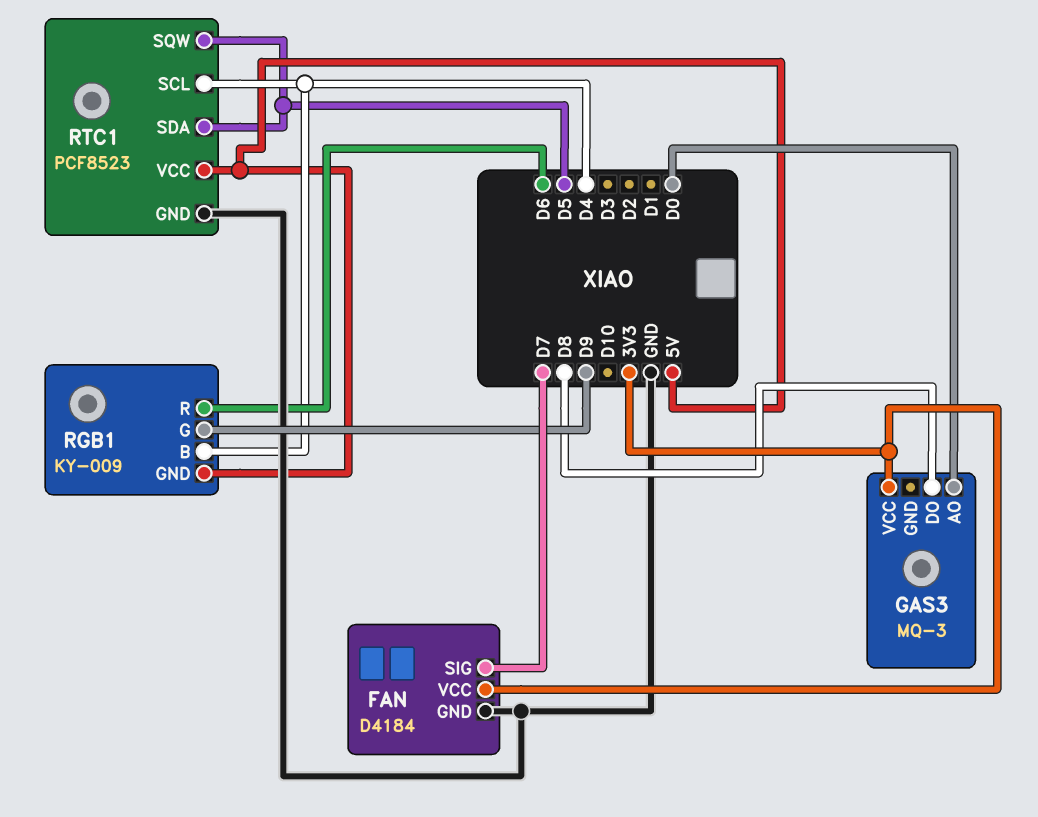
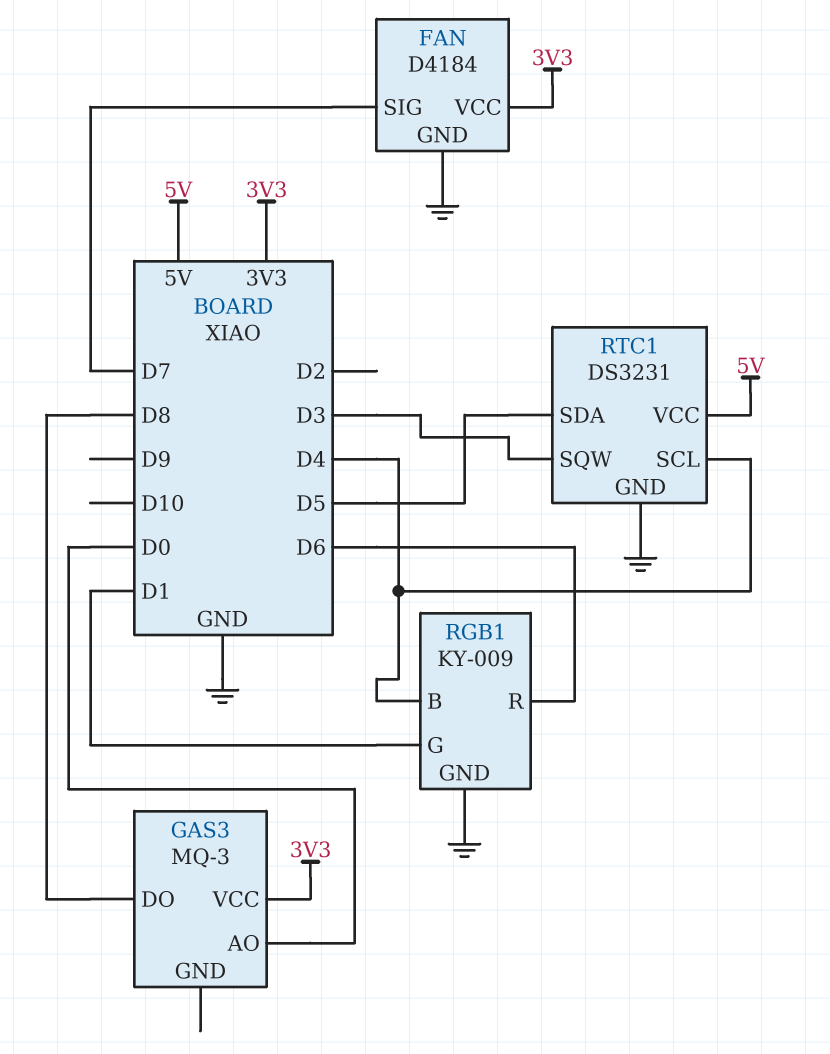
RGB1 pin G: D9 -> D1
RGB1 pin GND: 5V -> GND
RTC1: PCF8523 -> DS3231
RTC1 pin SQW: D5 -> D3

